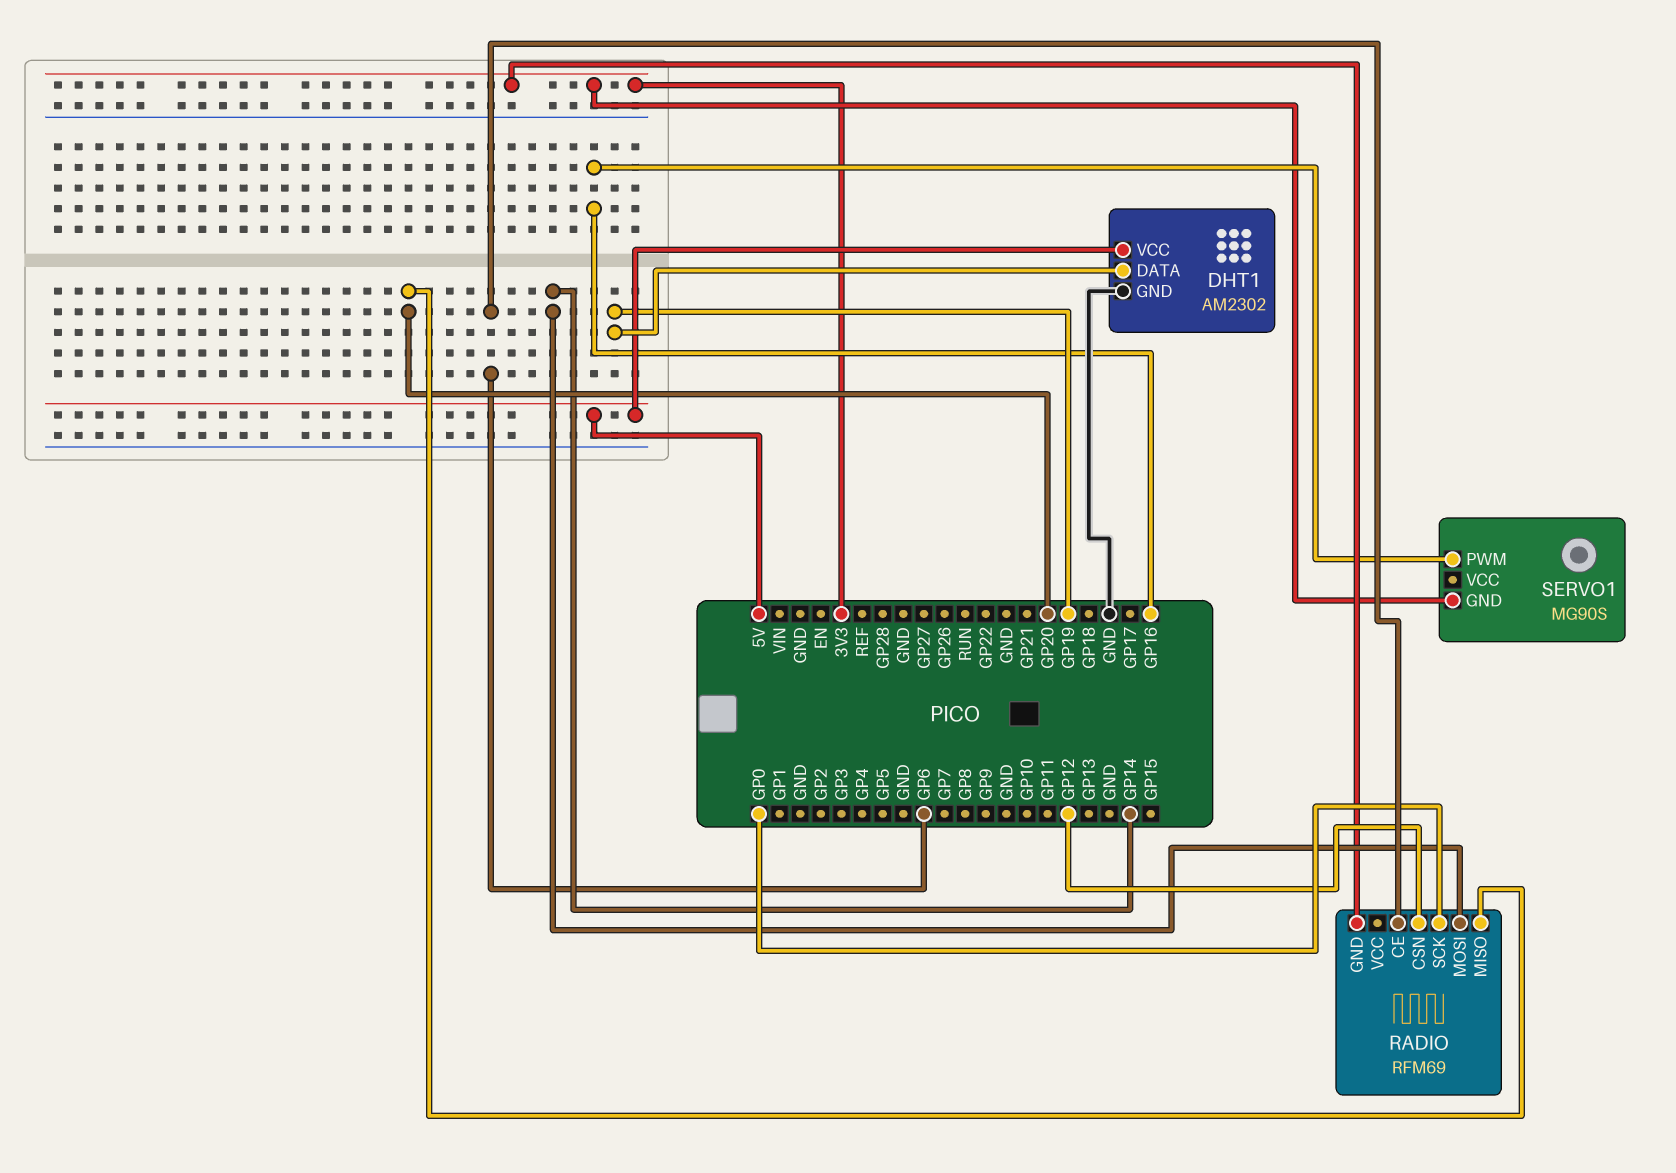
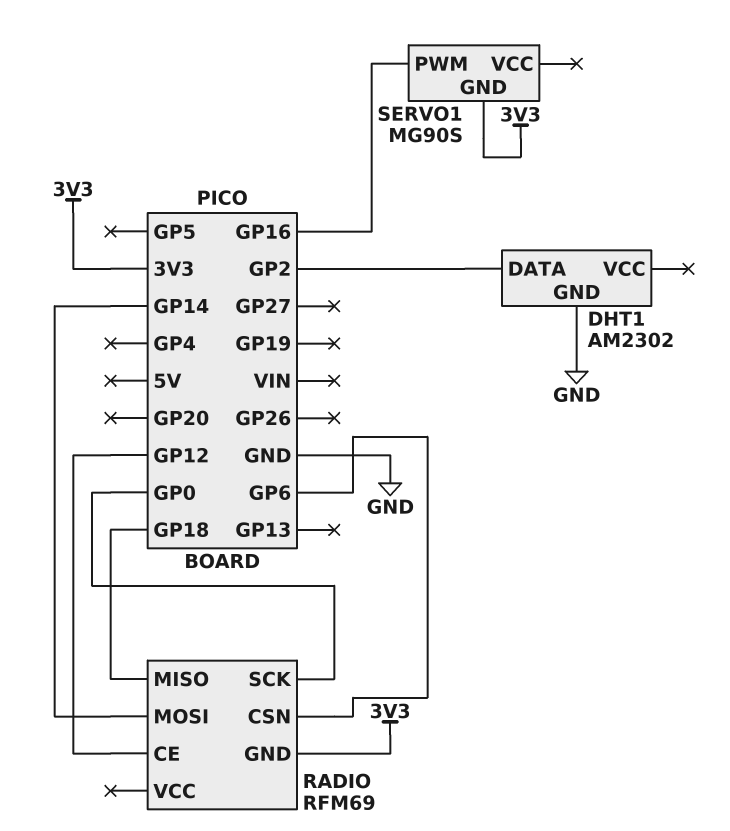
DHT1 pin DATA: GP19 -> GP2
DHT1 pin VCC: 5V -> none
RADIO pin CE: GP6 -> GP12
RADIO pin CSN: GP12 -> GP6
RADIO pin MISO: GP20 -> GP18

